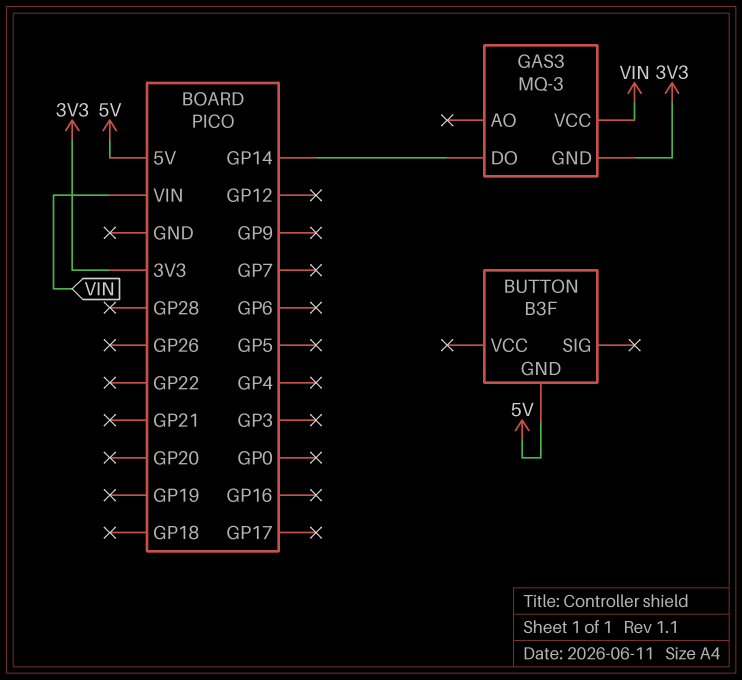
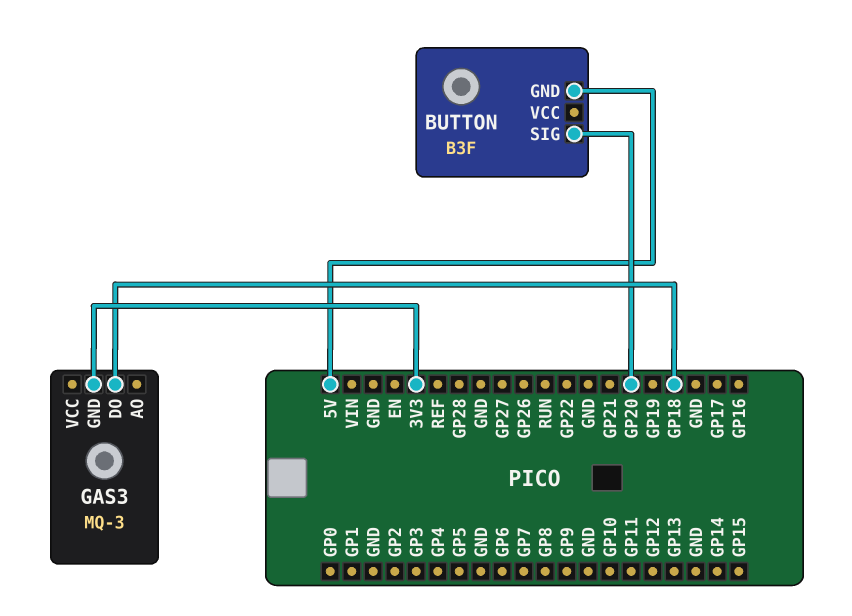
BUTTON pin SIG: none -> GP20
GAS3 pin DO: GP14 -> GP18
GAS3 pin VCC: VIN -> none

